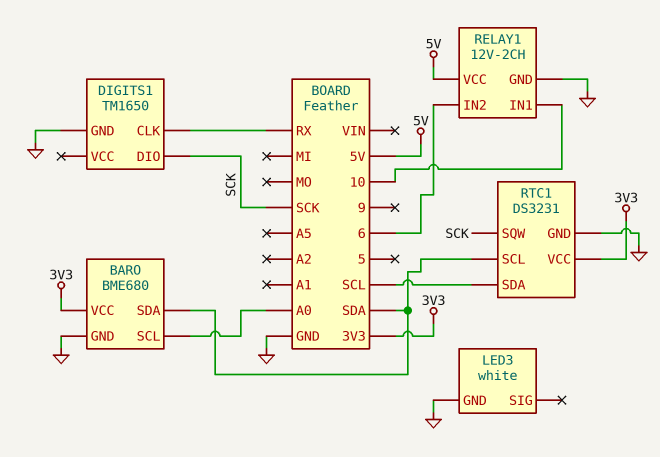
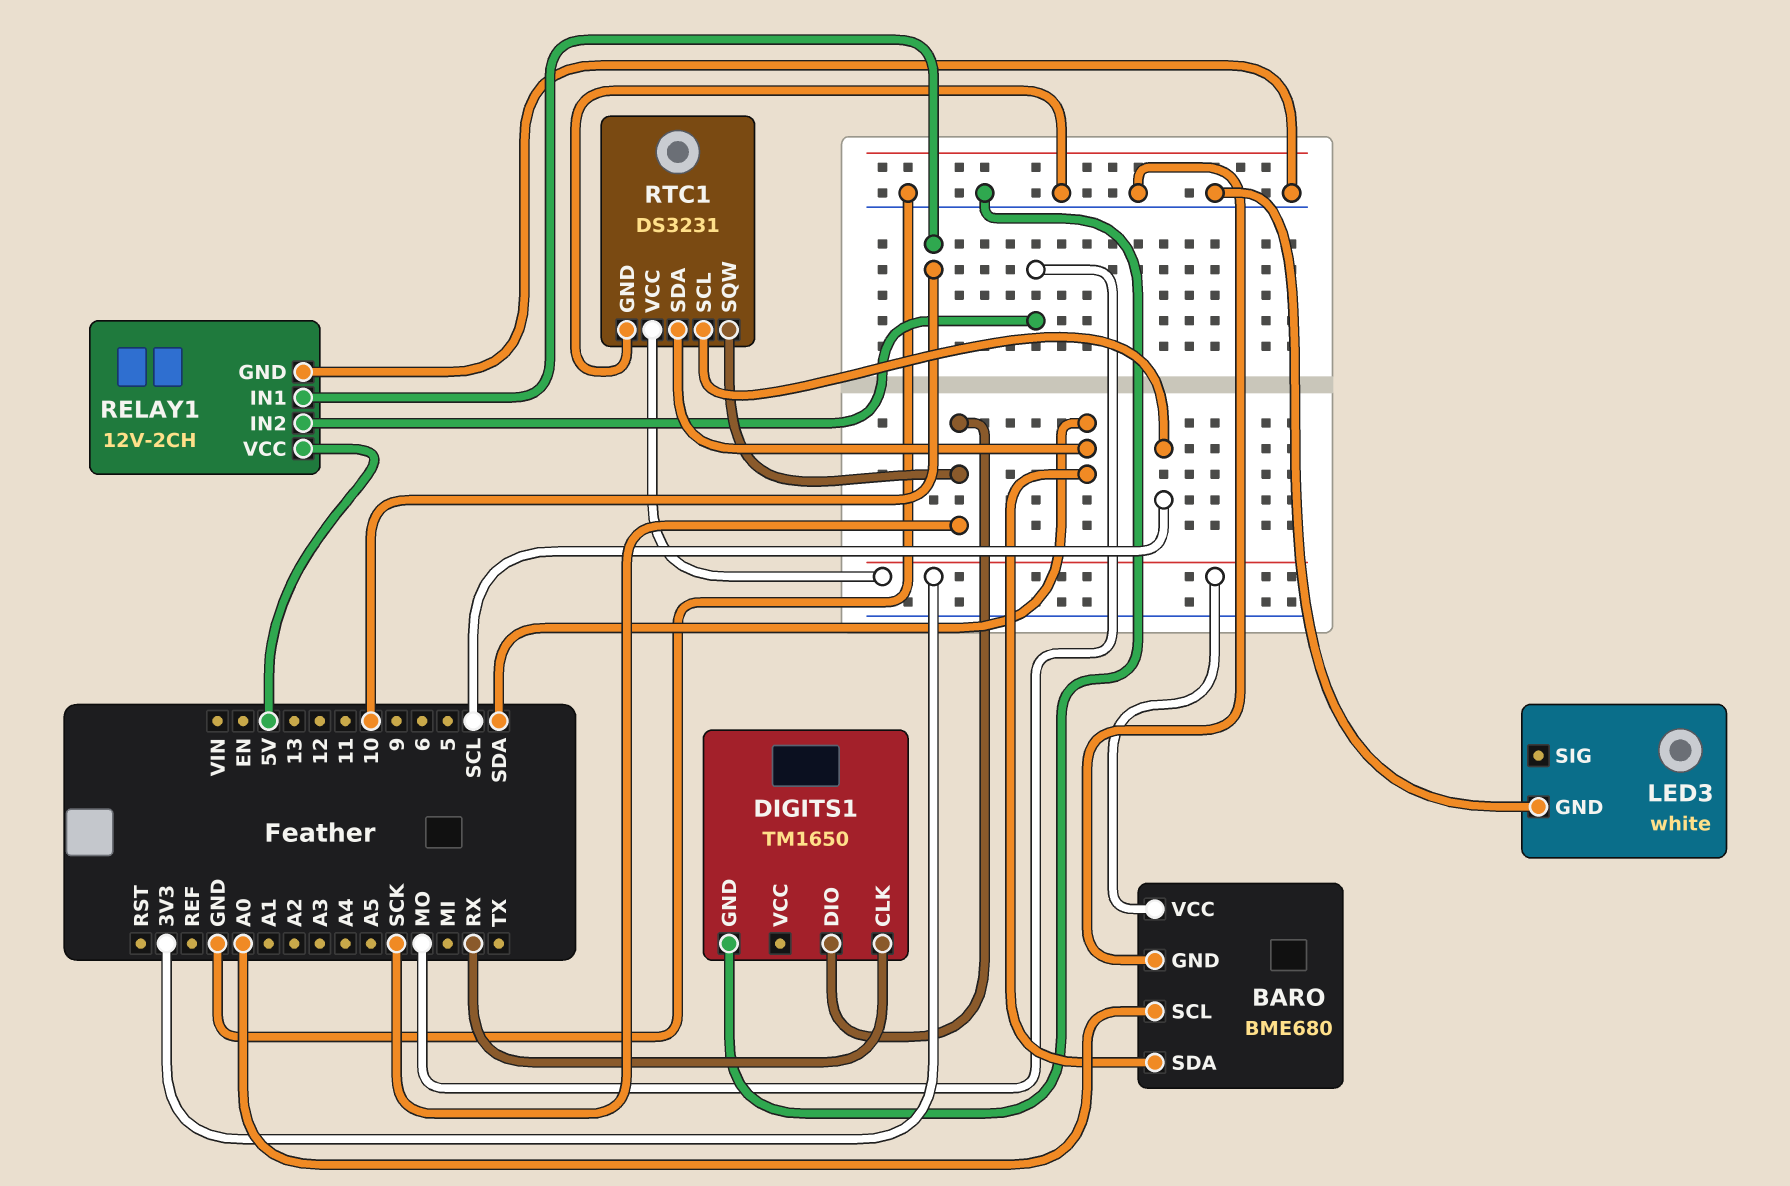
RELAY1 pin IN2: 6 -> MO
RTC1 pin SCL: SDA -> SCL
RTC1 pin SDA: SCL -> SDA

